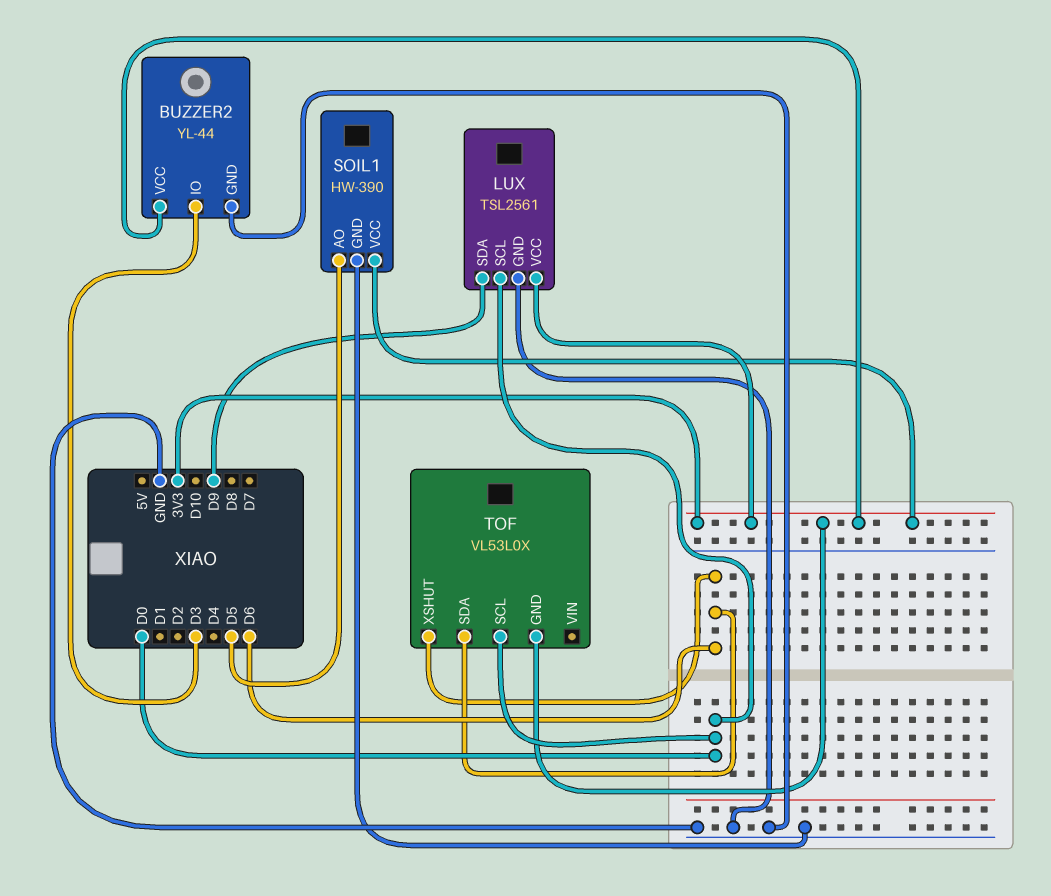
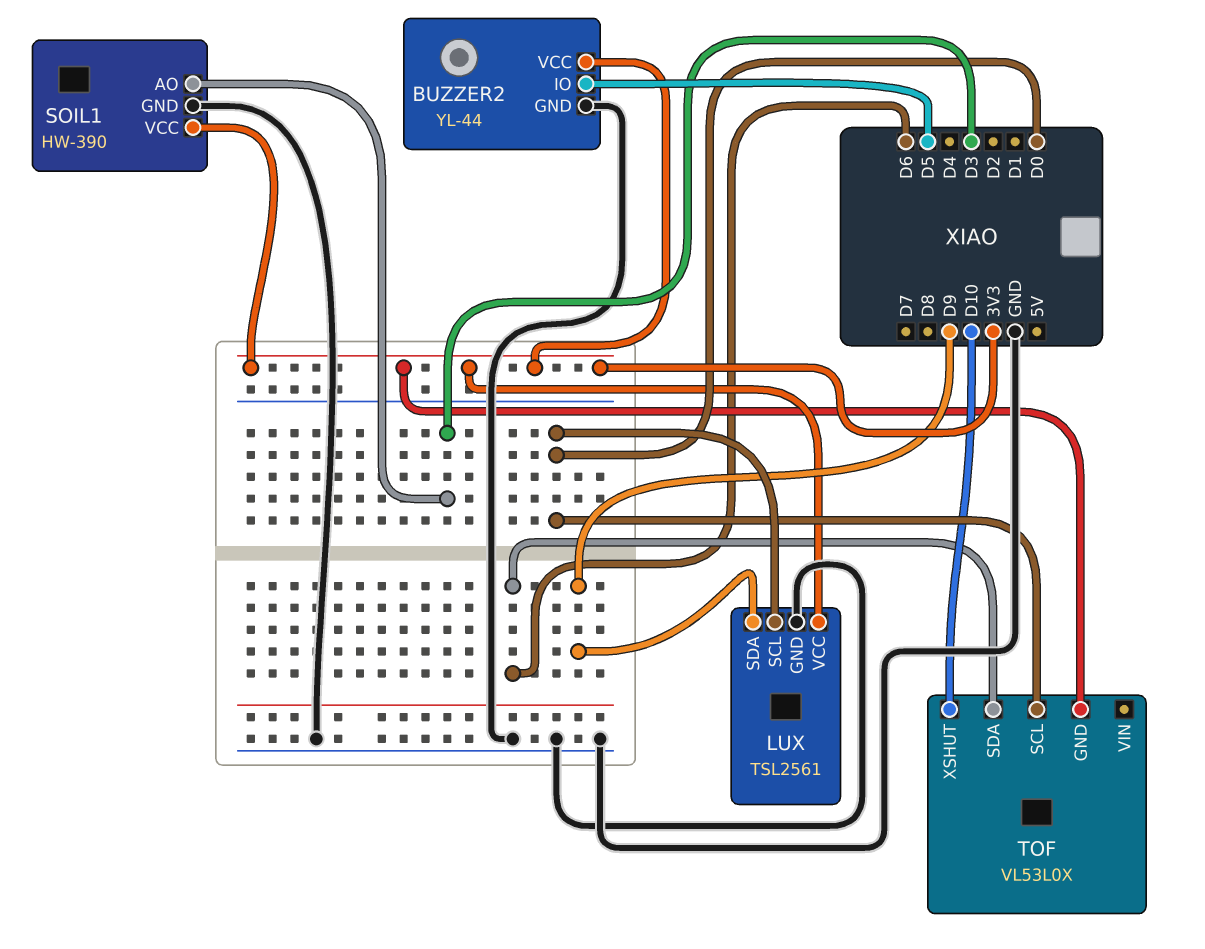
BUZZER2 pin IO: D3 -> D5
SOIL1 pin AO: D5 -> D3
TOF pin XSHUT: D6 -> D10

